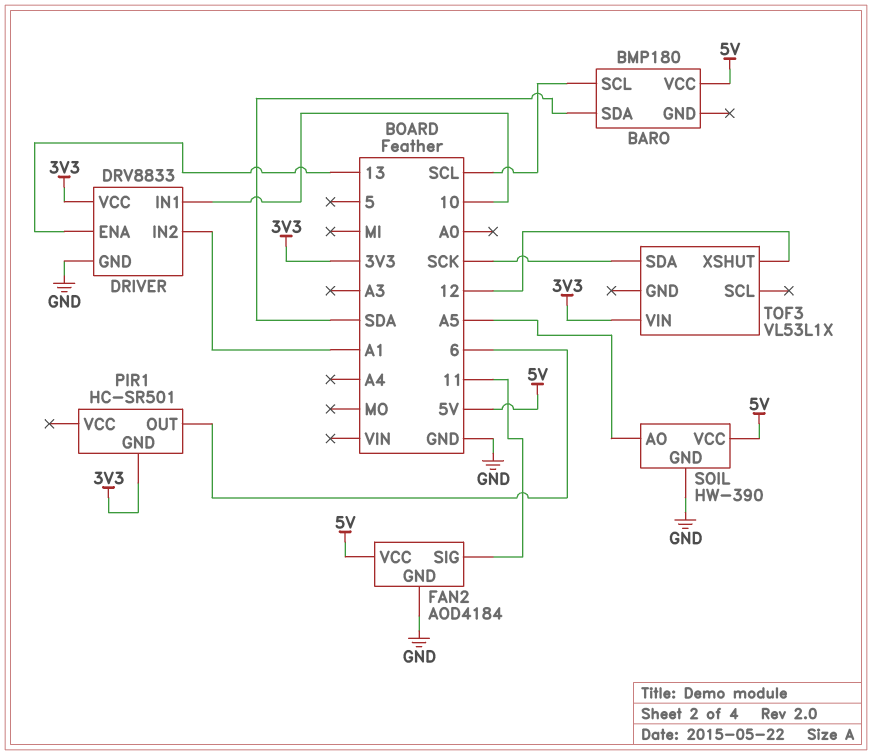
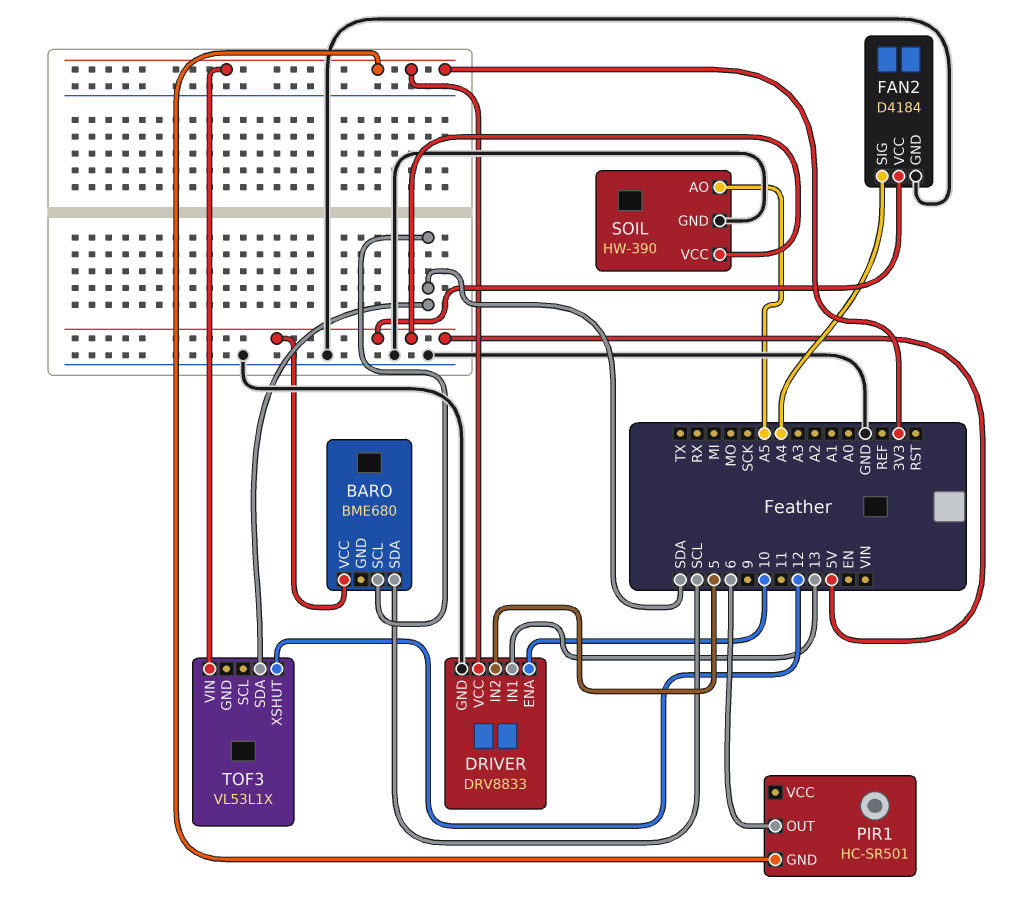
BARO: BMP180 -> BME680
BARO pin SCL: SCL -> SDA
BARO pin SDA: SDA -> SCL
DRIVER pin ENA: 13 -> 10
DRIVER pin IN1: 10 -> 13
DRIVER pin IN2: A1 -> 5
FAN2: AOD4184 -> D4184
FAN2 pin SIG: 11 -> A4
TOF3 pin SDA: SCK -> SDA

